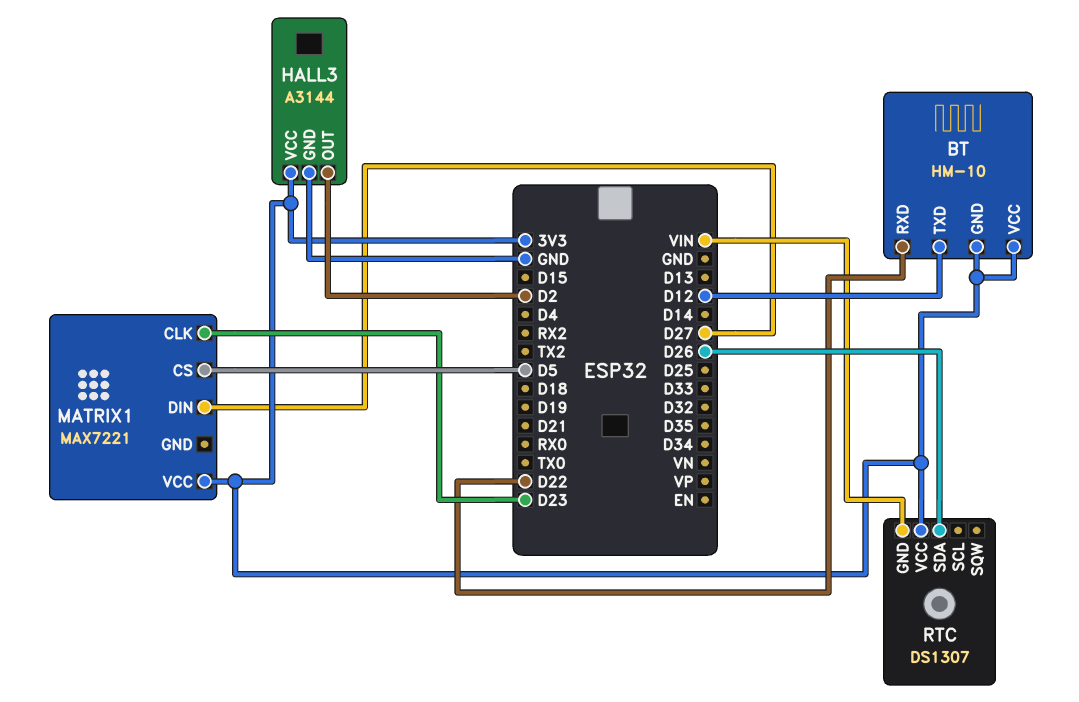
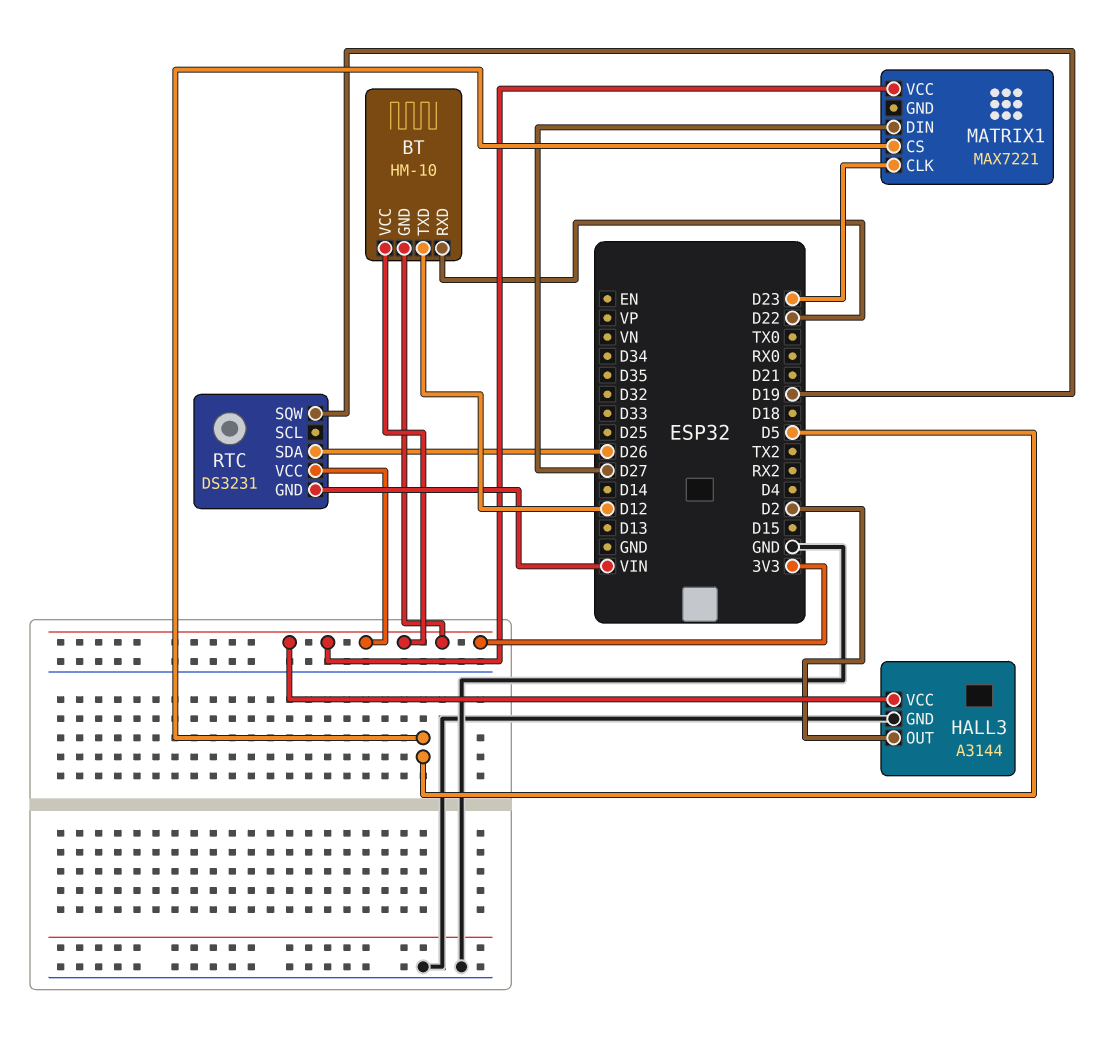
RTC: DS1307 -> DS3231
RTC pin SQW: none -> D19

